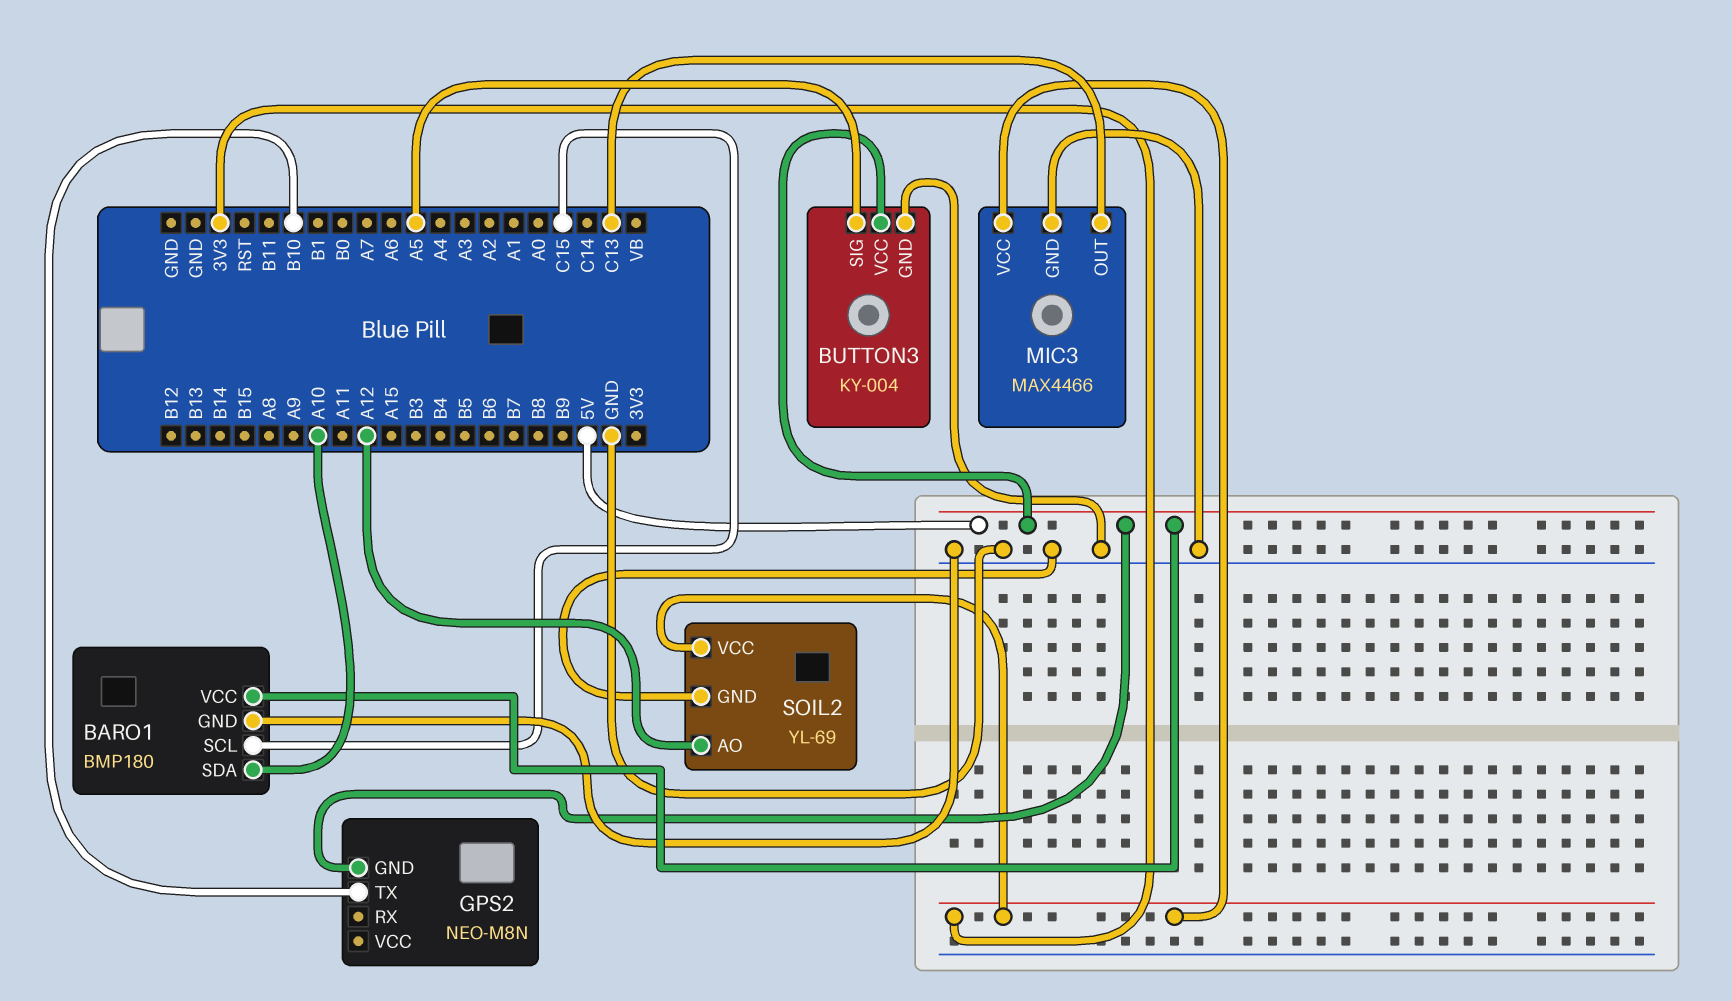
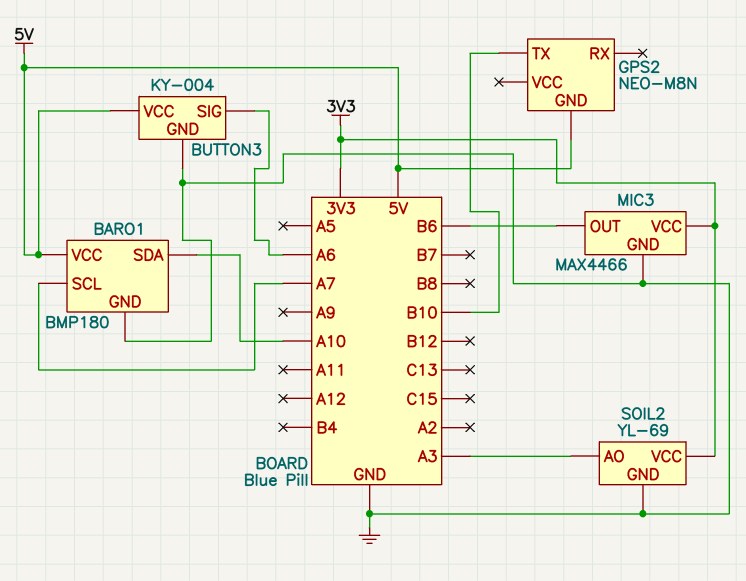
BARO1 pin SCL: C15 -> A7
BUTTON3 pin SIG: A5 -> A6
MIC3 pin OUT: C13 -> B6
SOIL2 pin AO: A12 -> A3

